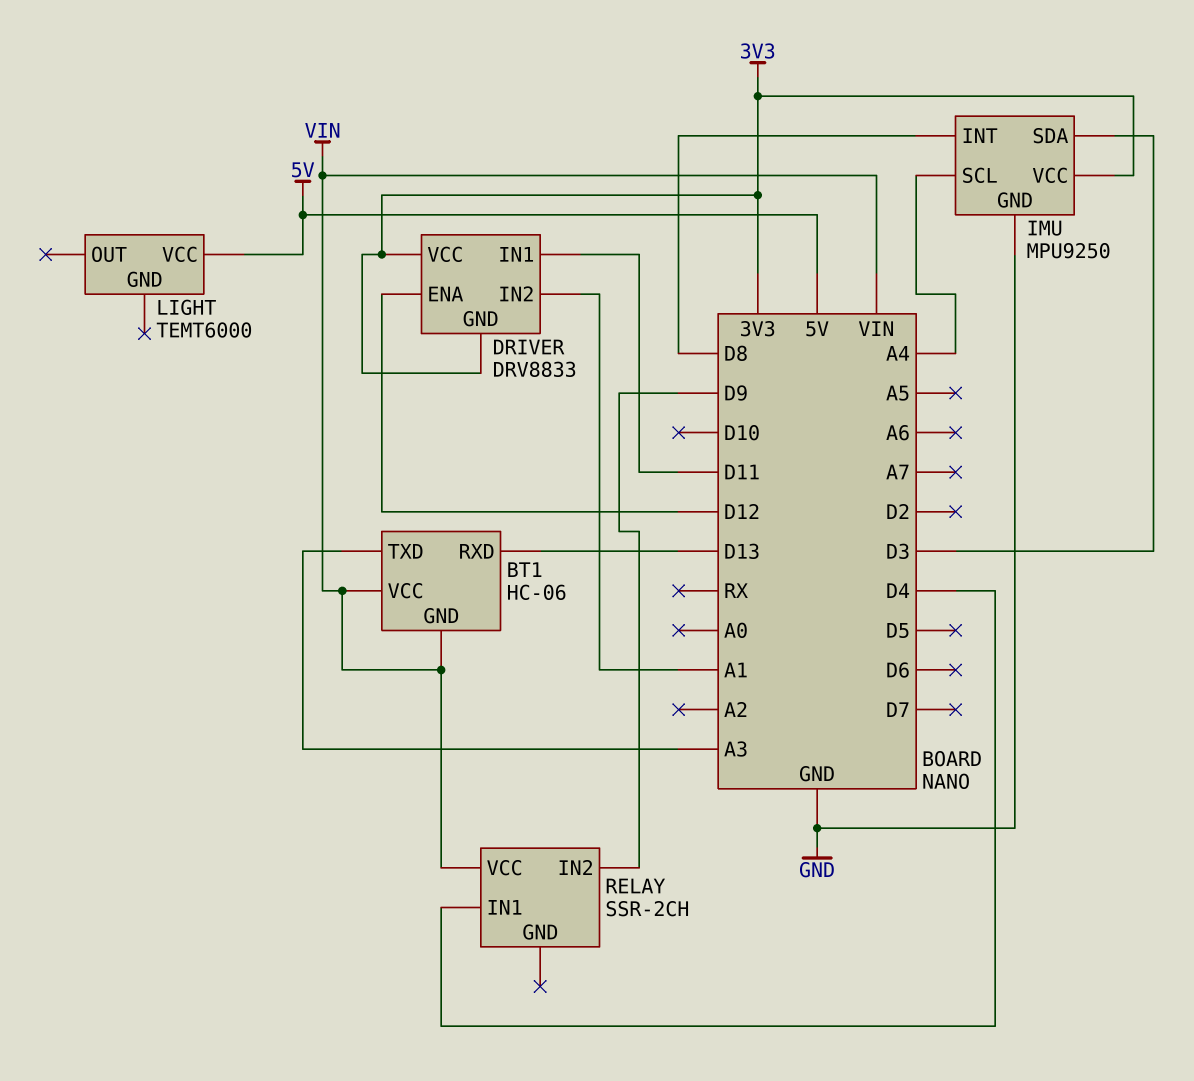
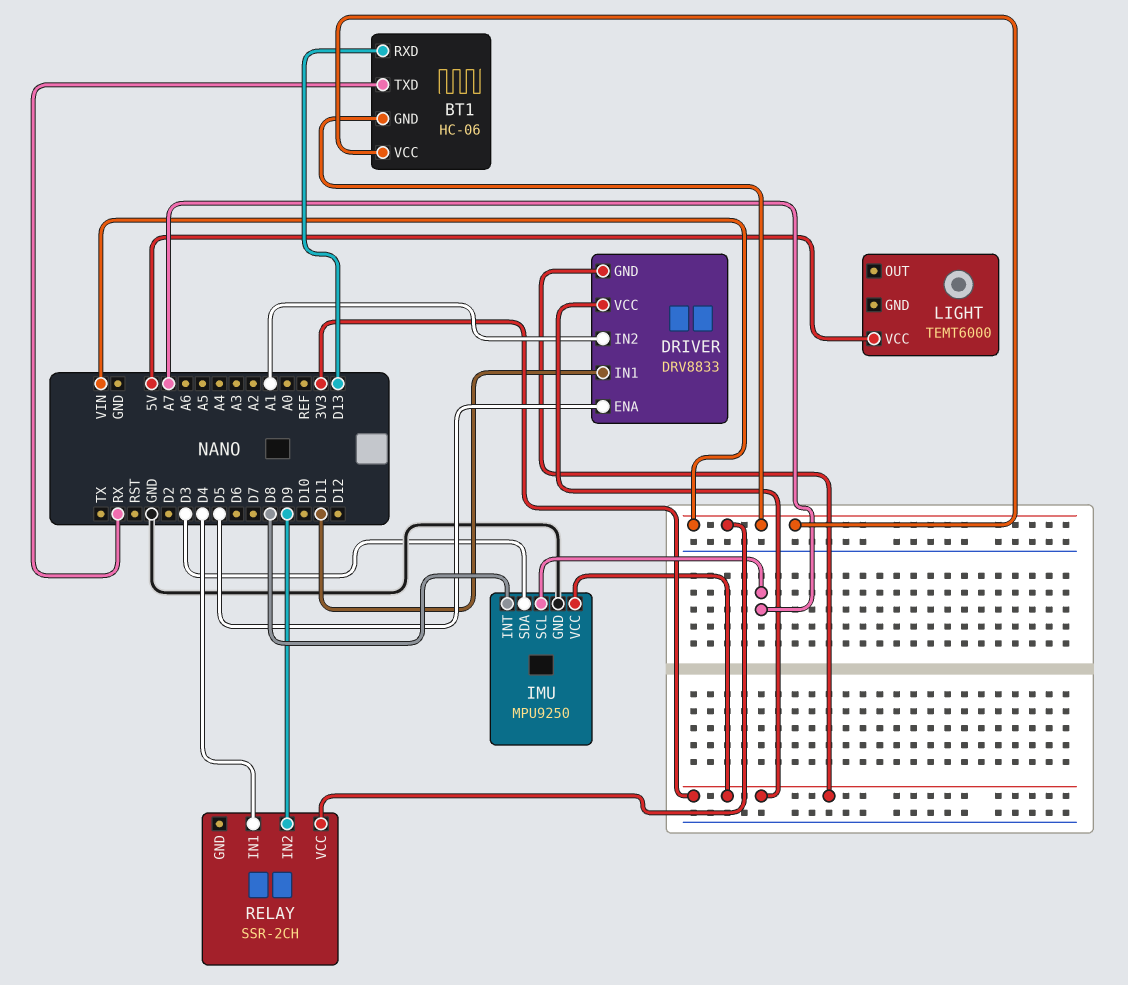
BT1 pin TXD: A3 -> RX
DRIVER pin ENA: D12 -> D5
IMU pin SCL: A4 -> A7

